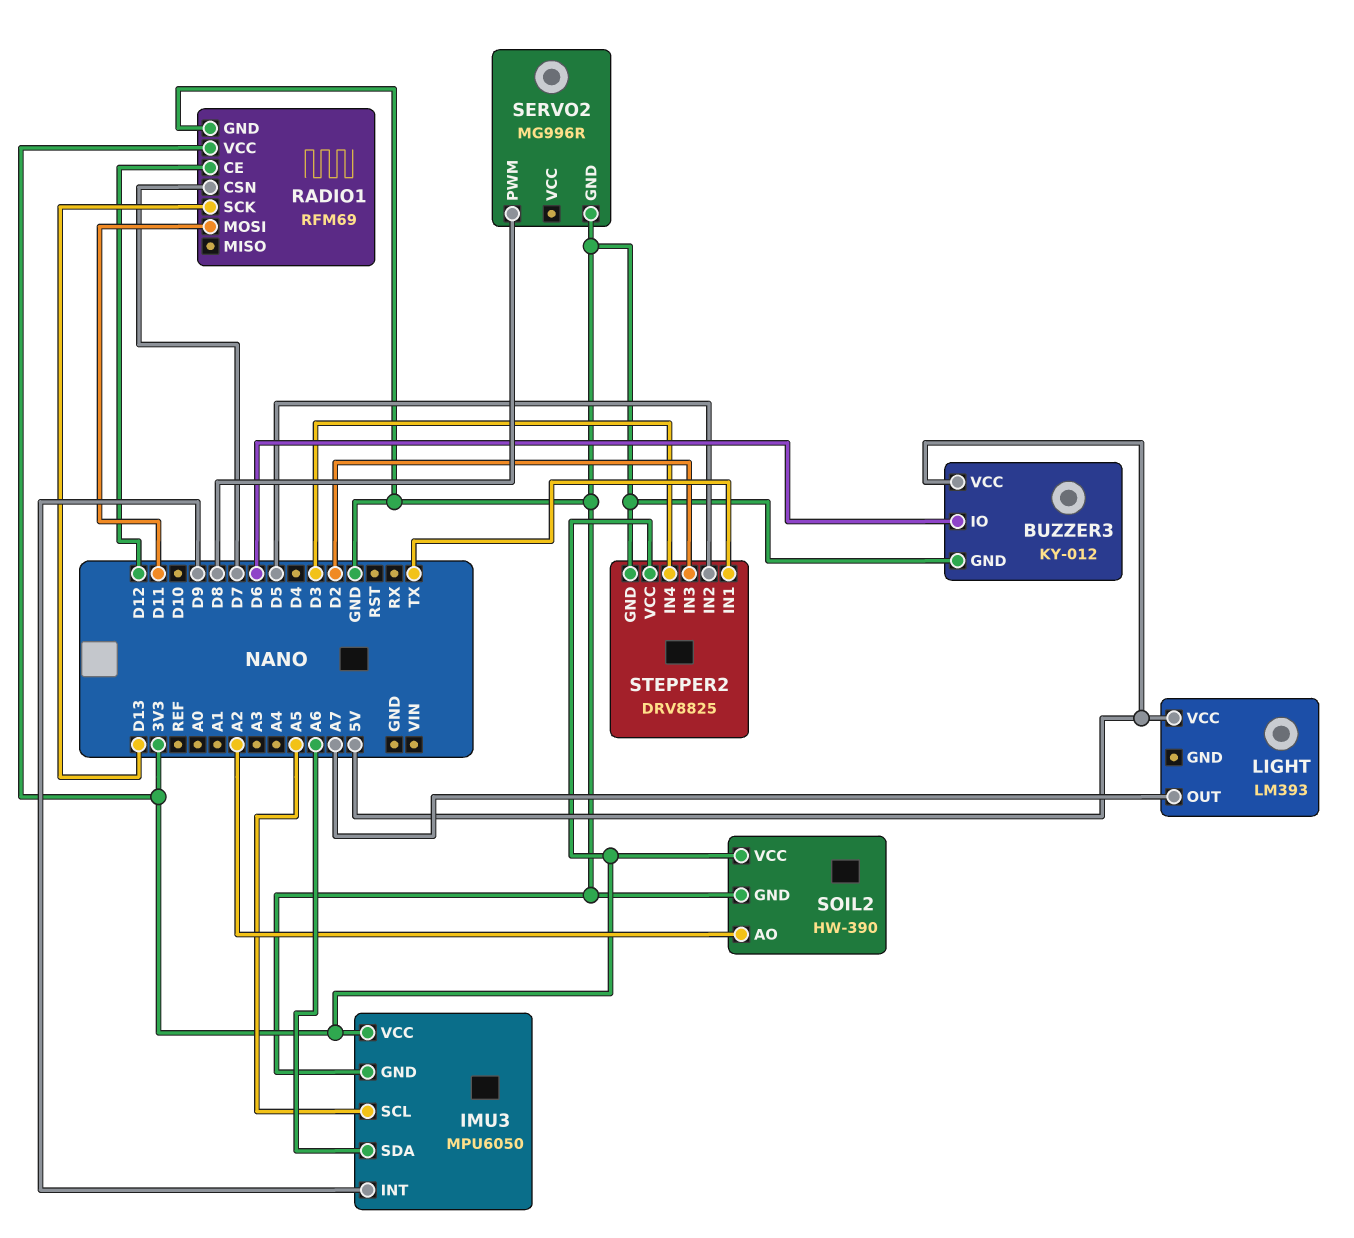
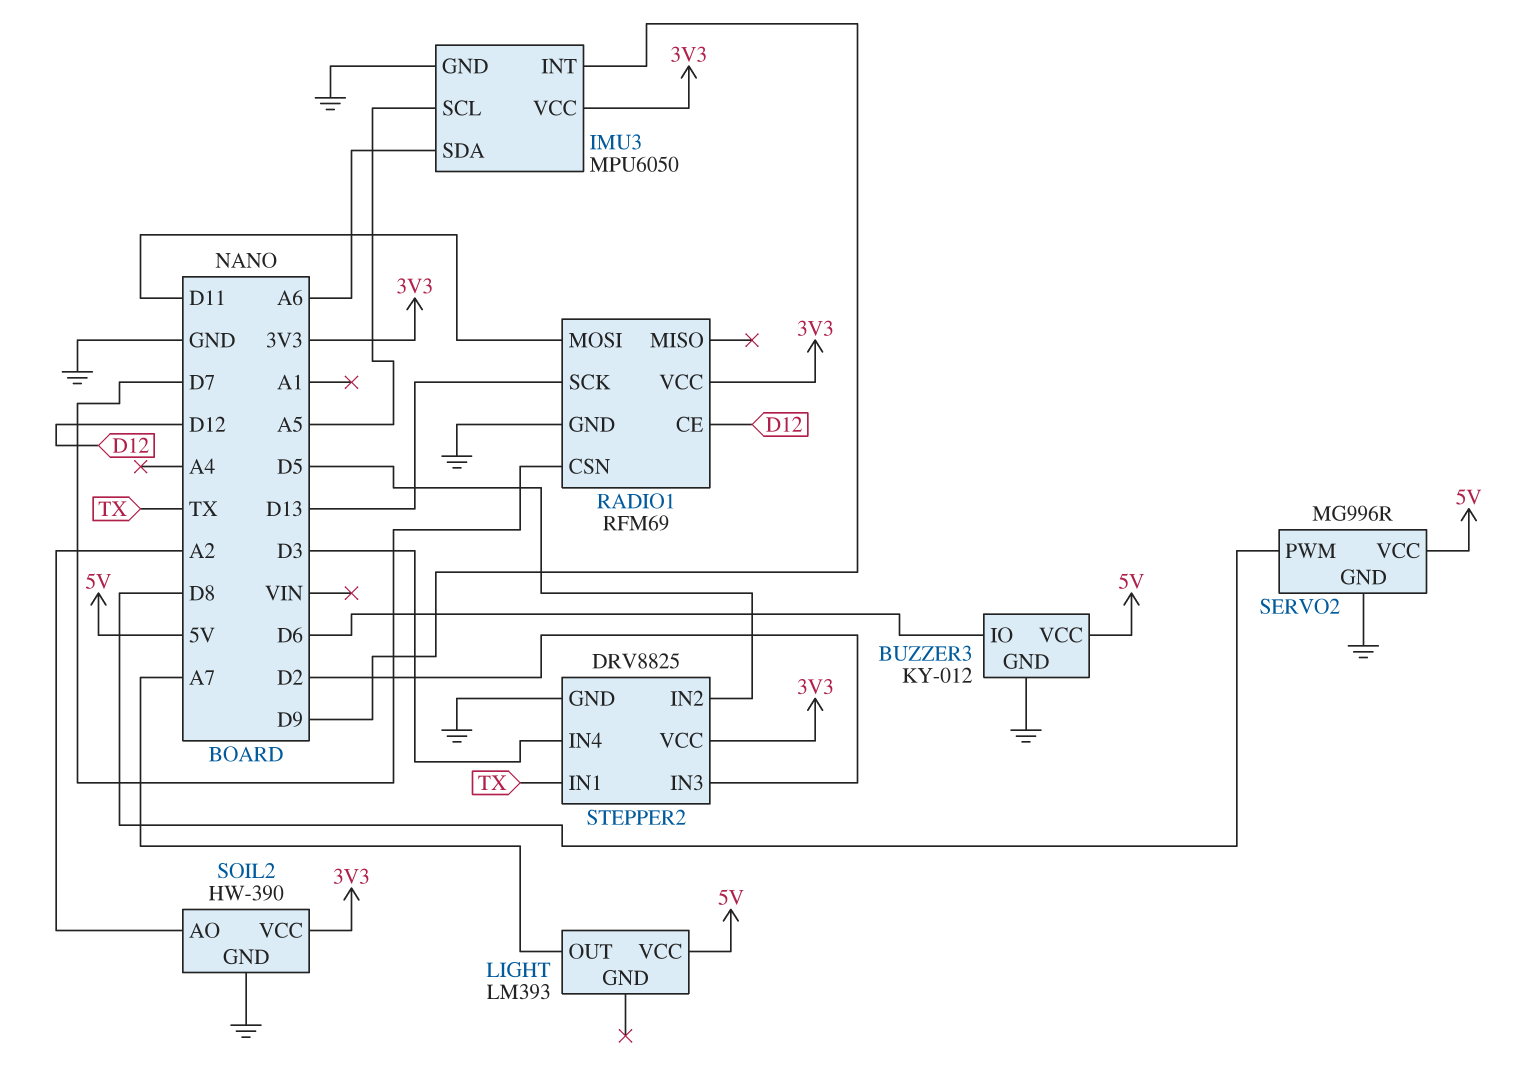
SERVO2 pin VCC: none -> 5V

